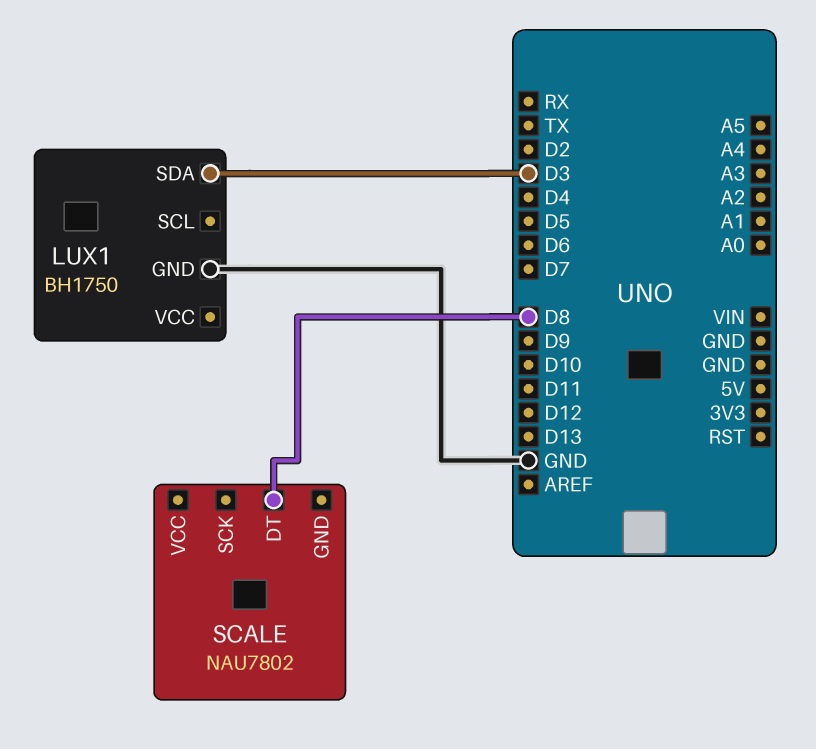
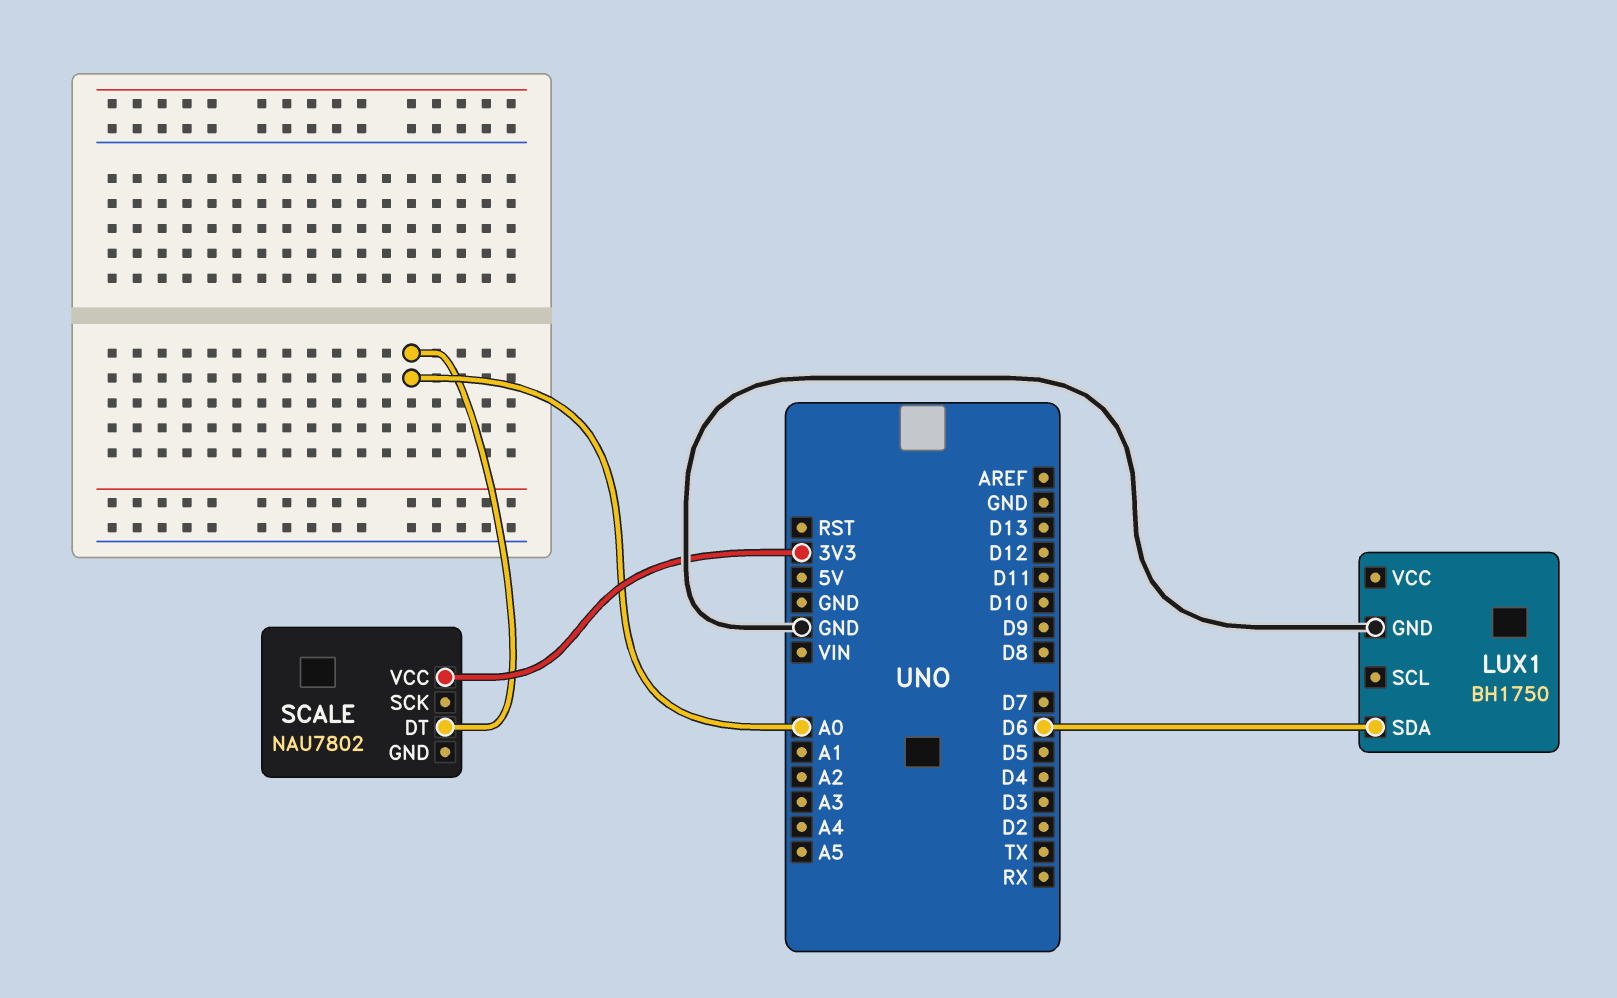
LUX1 pin SDA: D3 -> D6
SCALE pin DT: D8 -> A0
SCALE pin VCC: none -> 3V3

